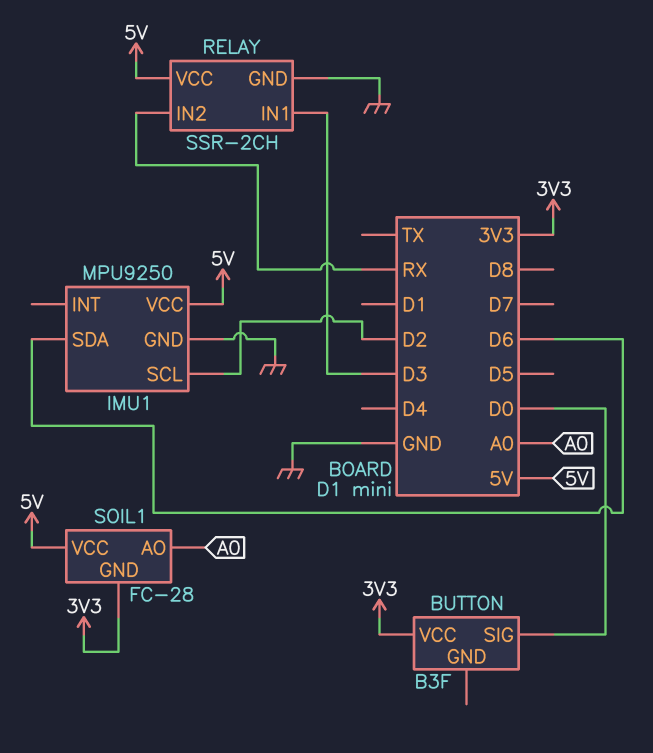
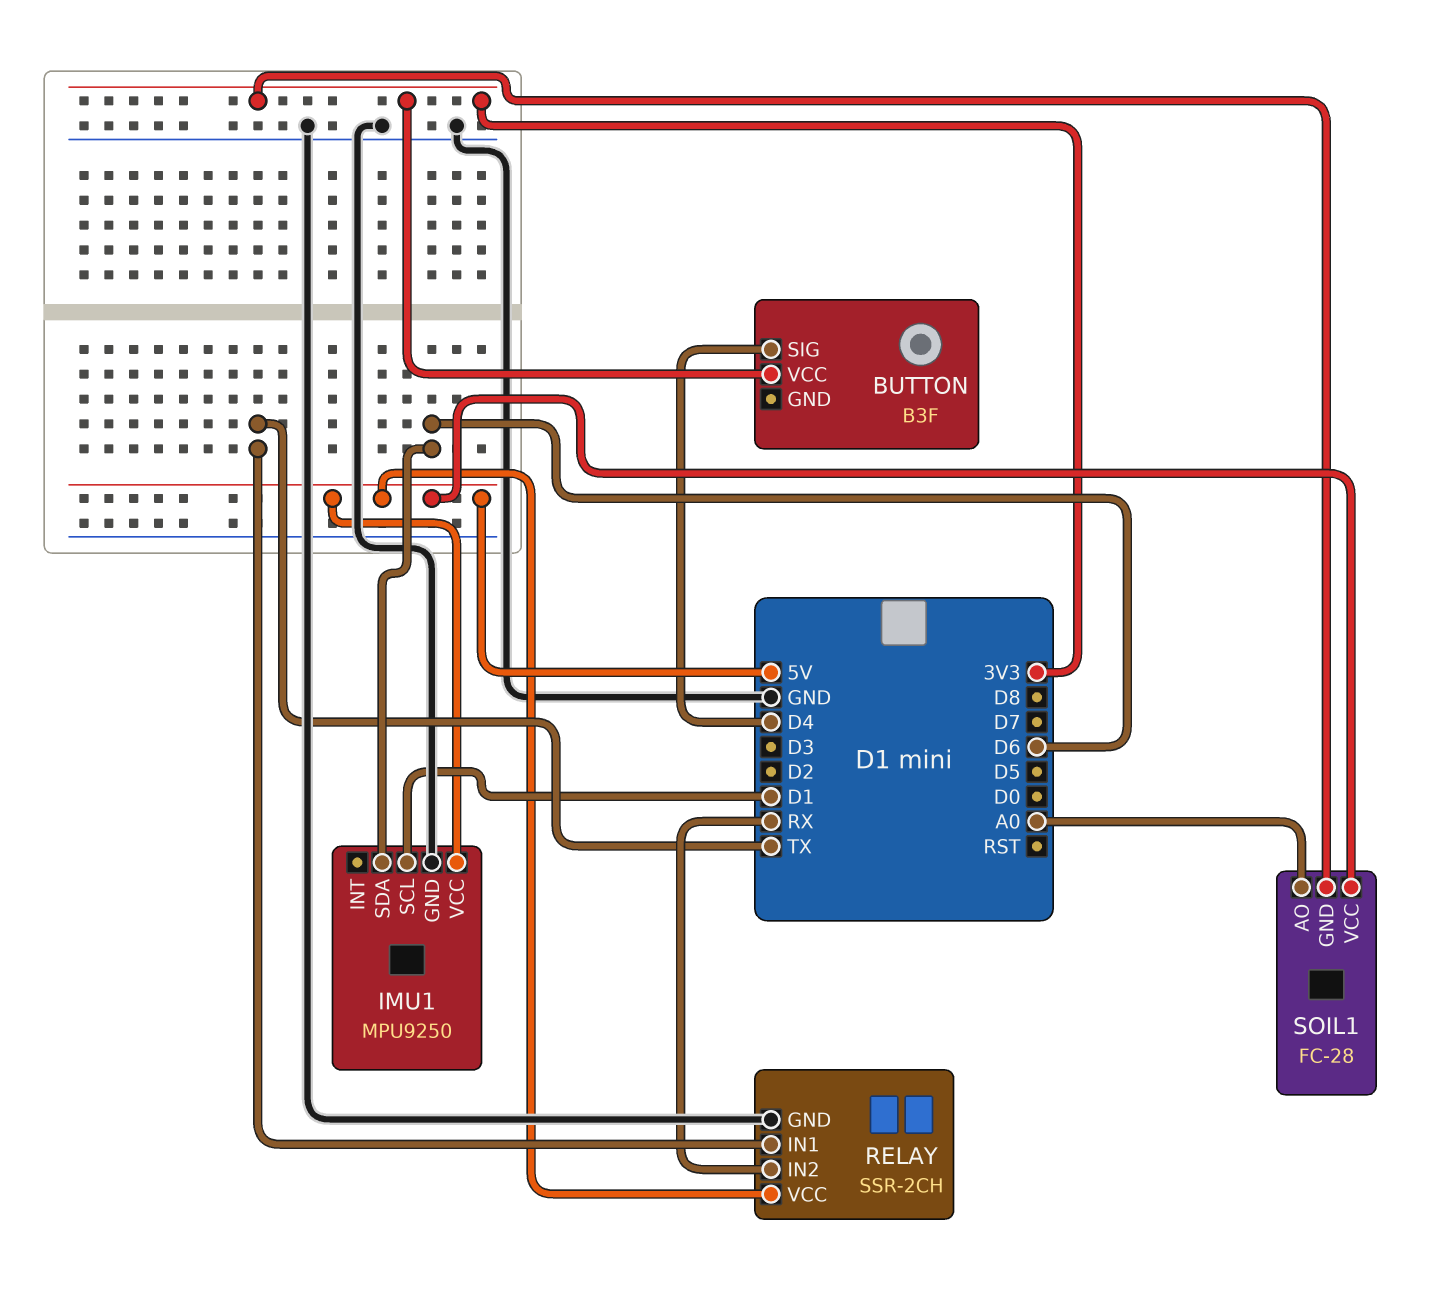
BUTTON pin SIG: D0 -> D4
IMU1 pin SCL: D2 -> D1
RELAY pin IN1: D3 -> TX

